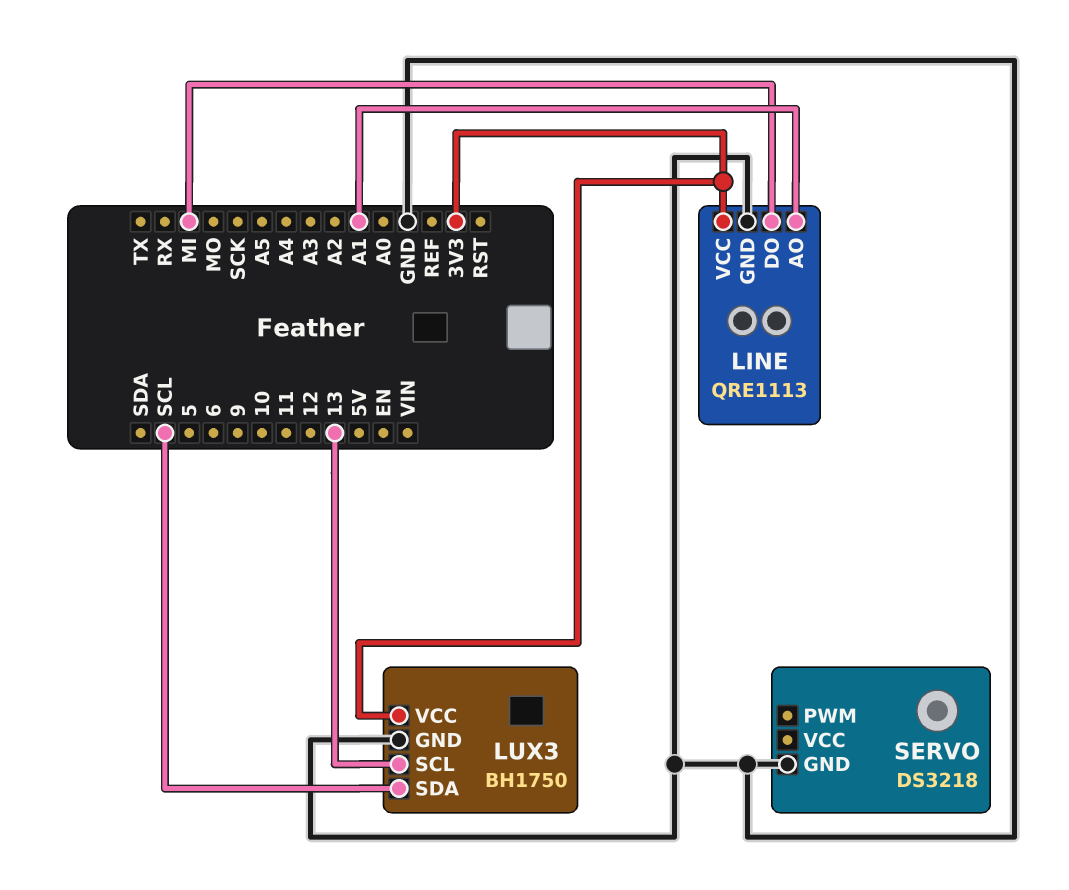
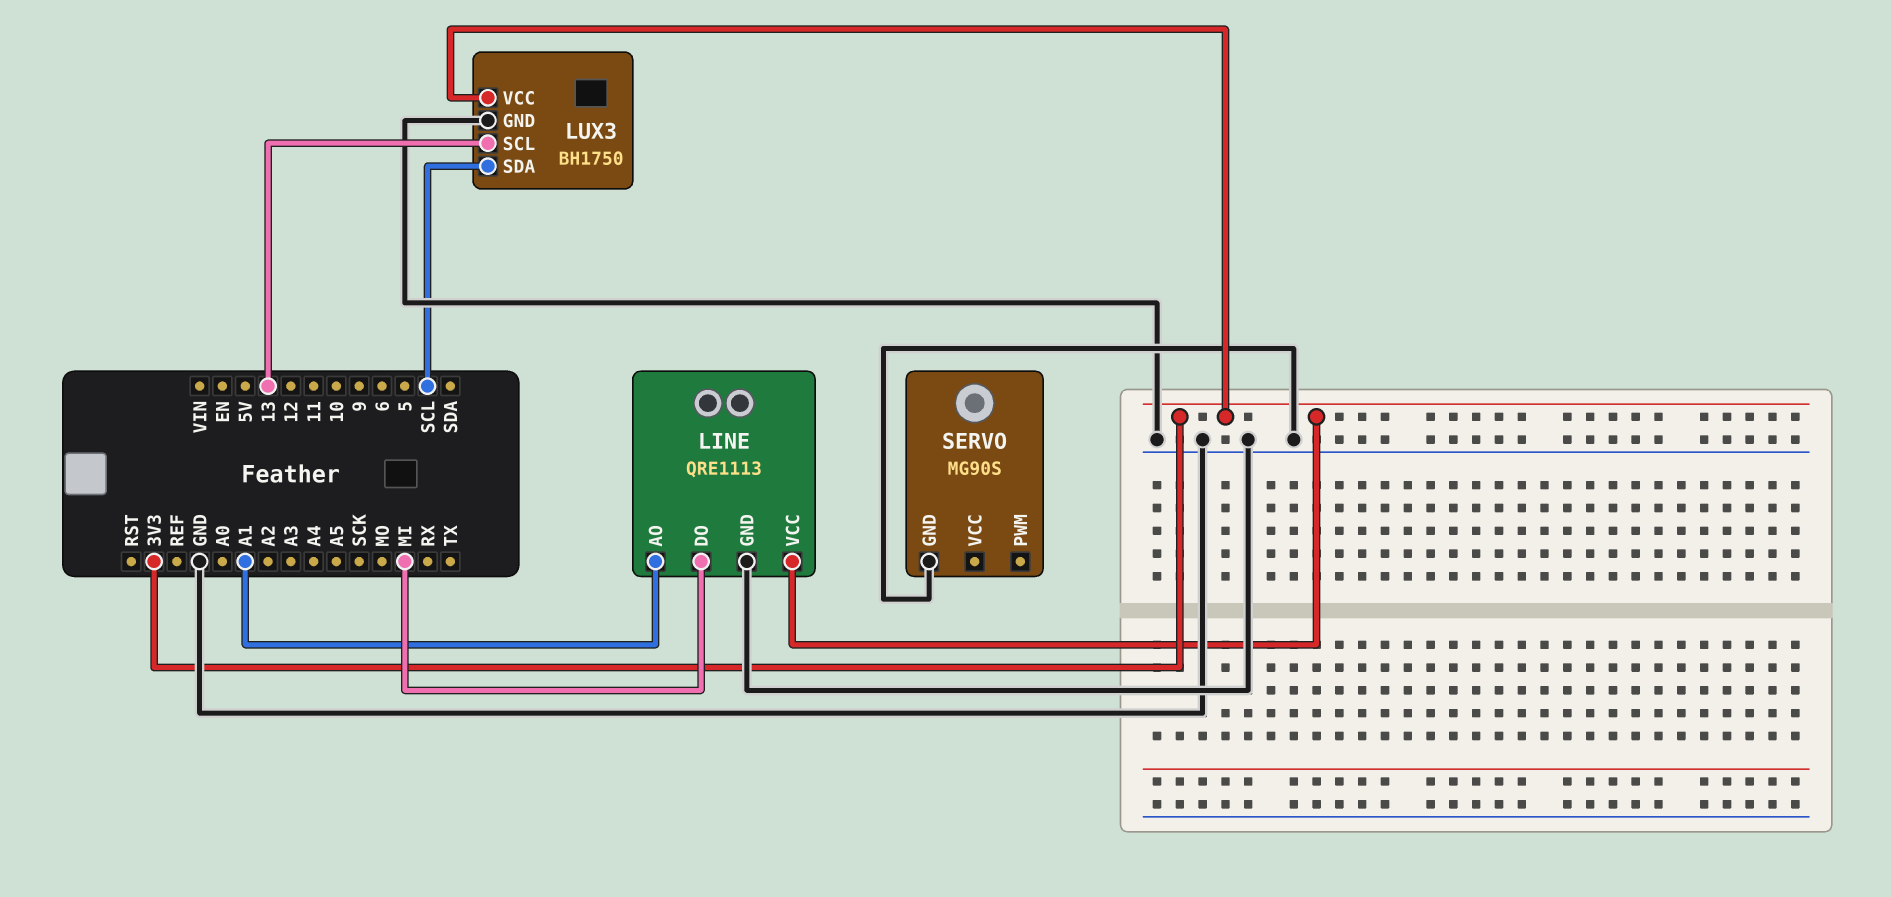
SERVO: DS3218 -> MG90S

